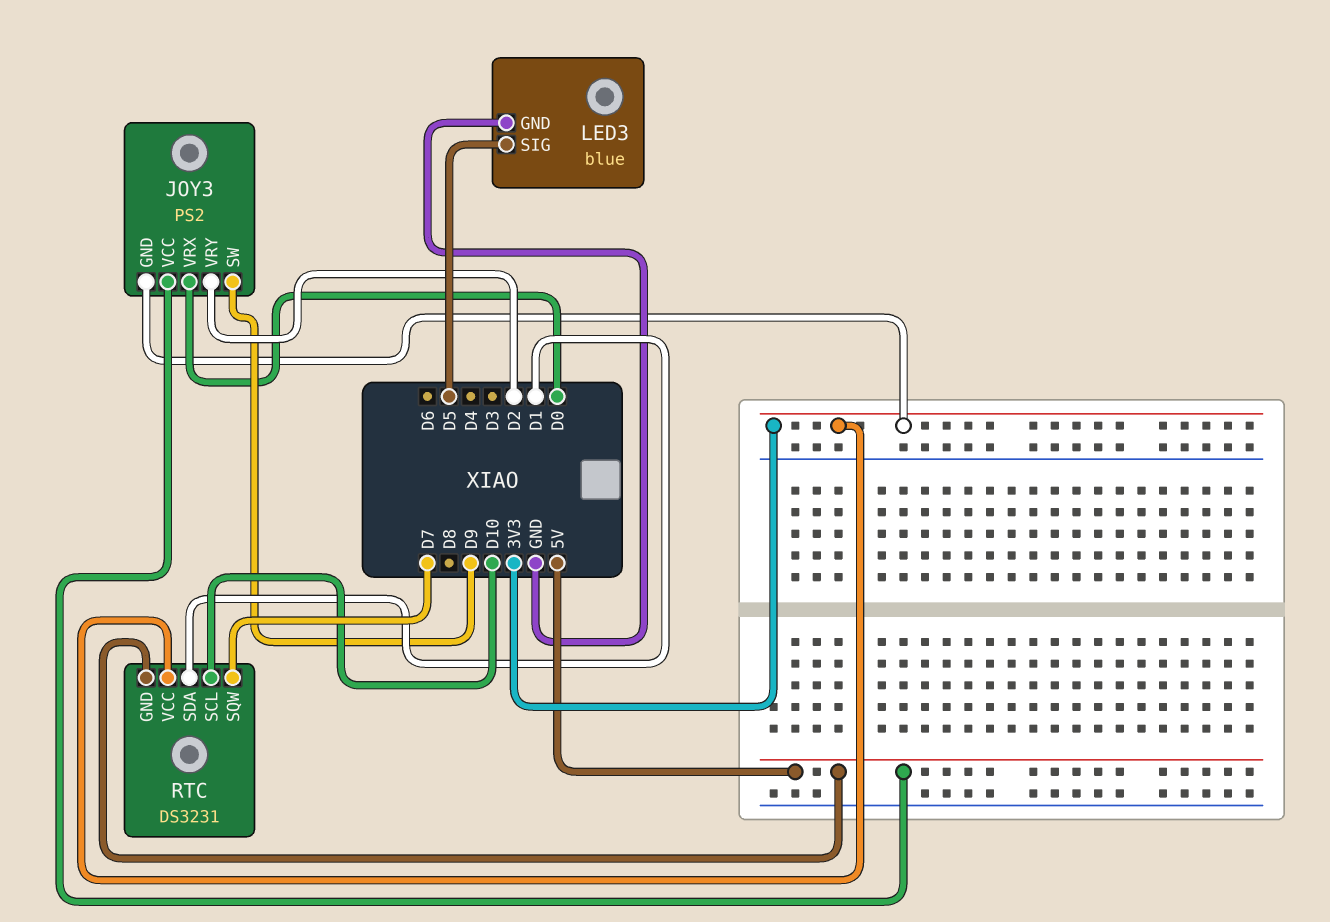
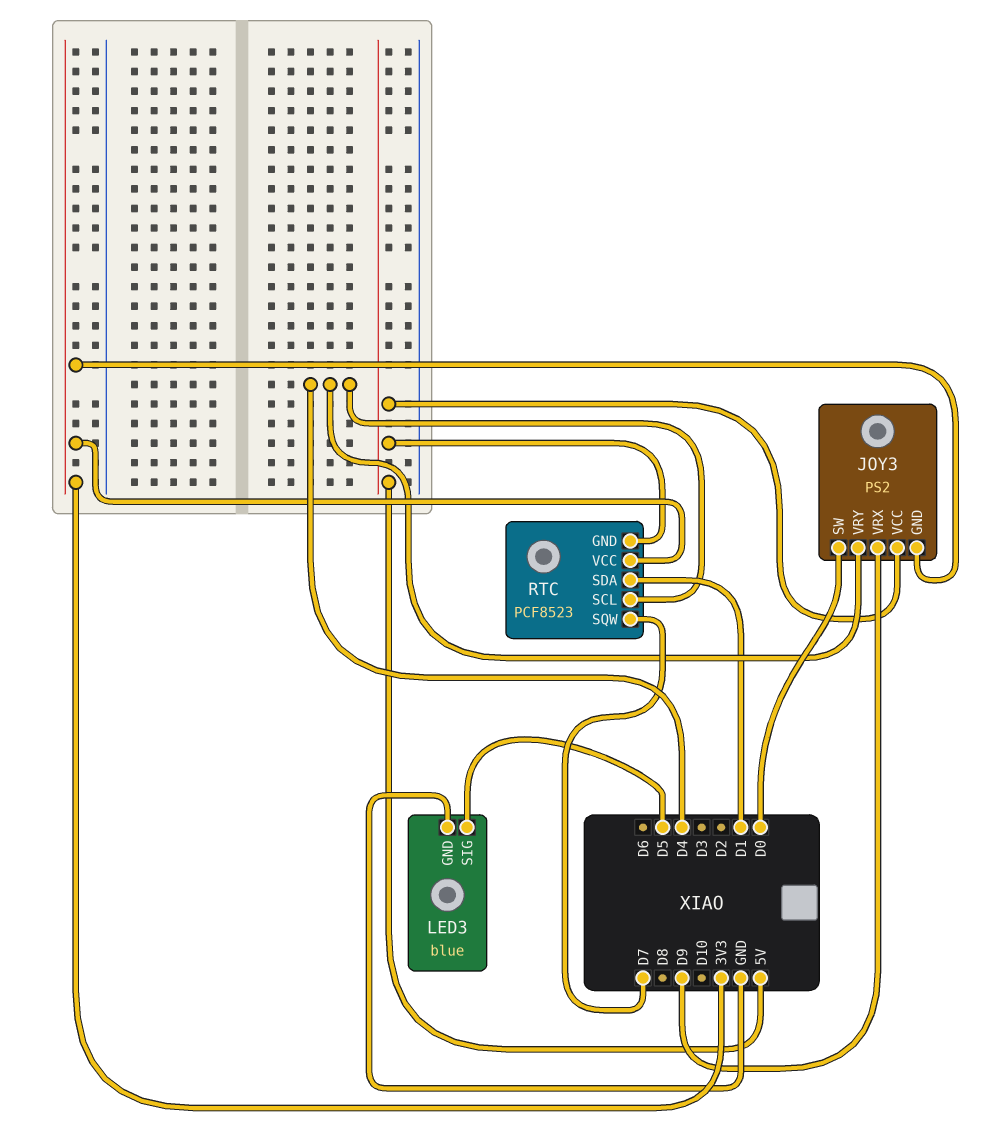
JOY3 pin SW: D9 -> D0
JOY3 pin VRX: D0 -> D9
JOY3 pin VRY: D2 -> D4
RTC: DS3231 -> PCF8523
RTC pin SCL: D10 -> D4

